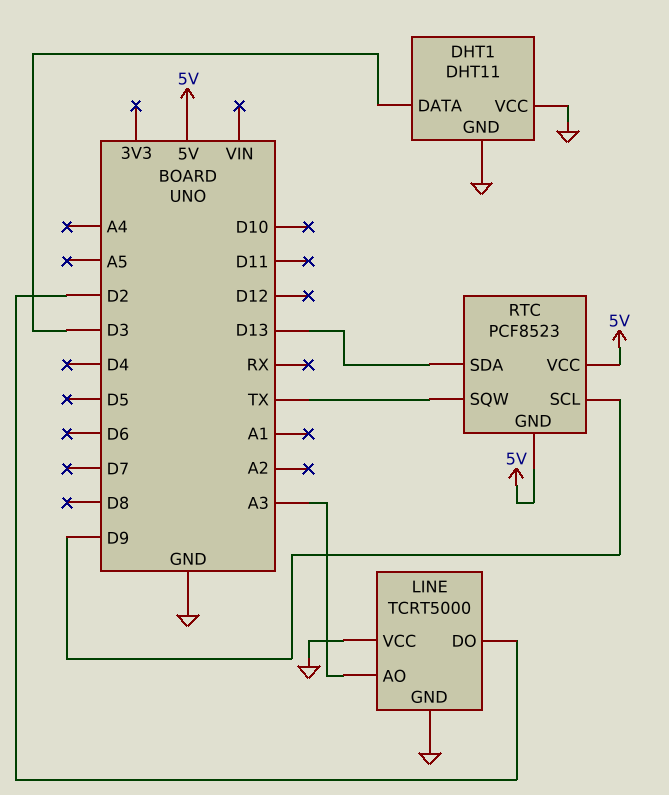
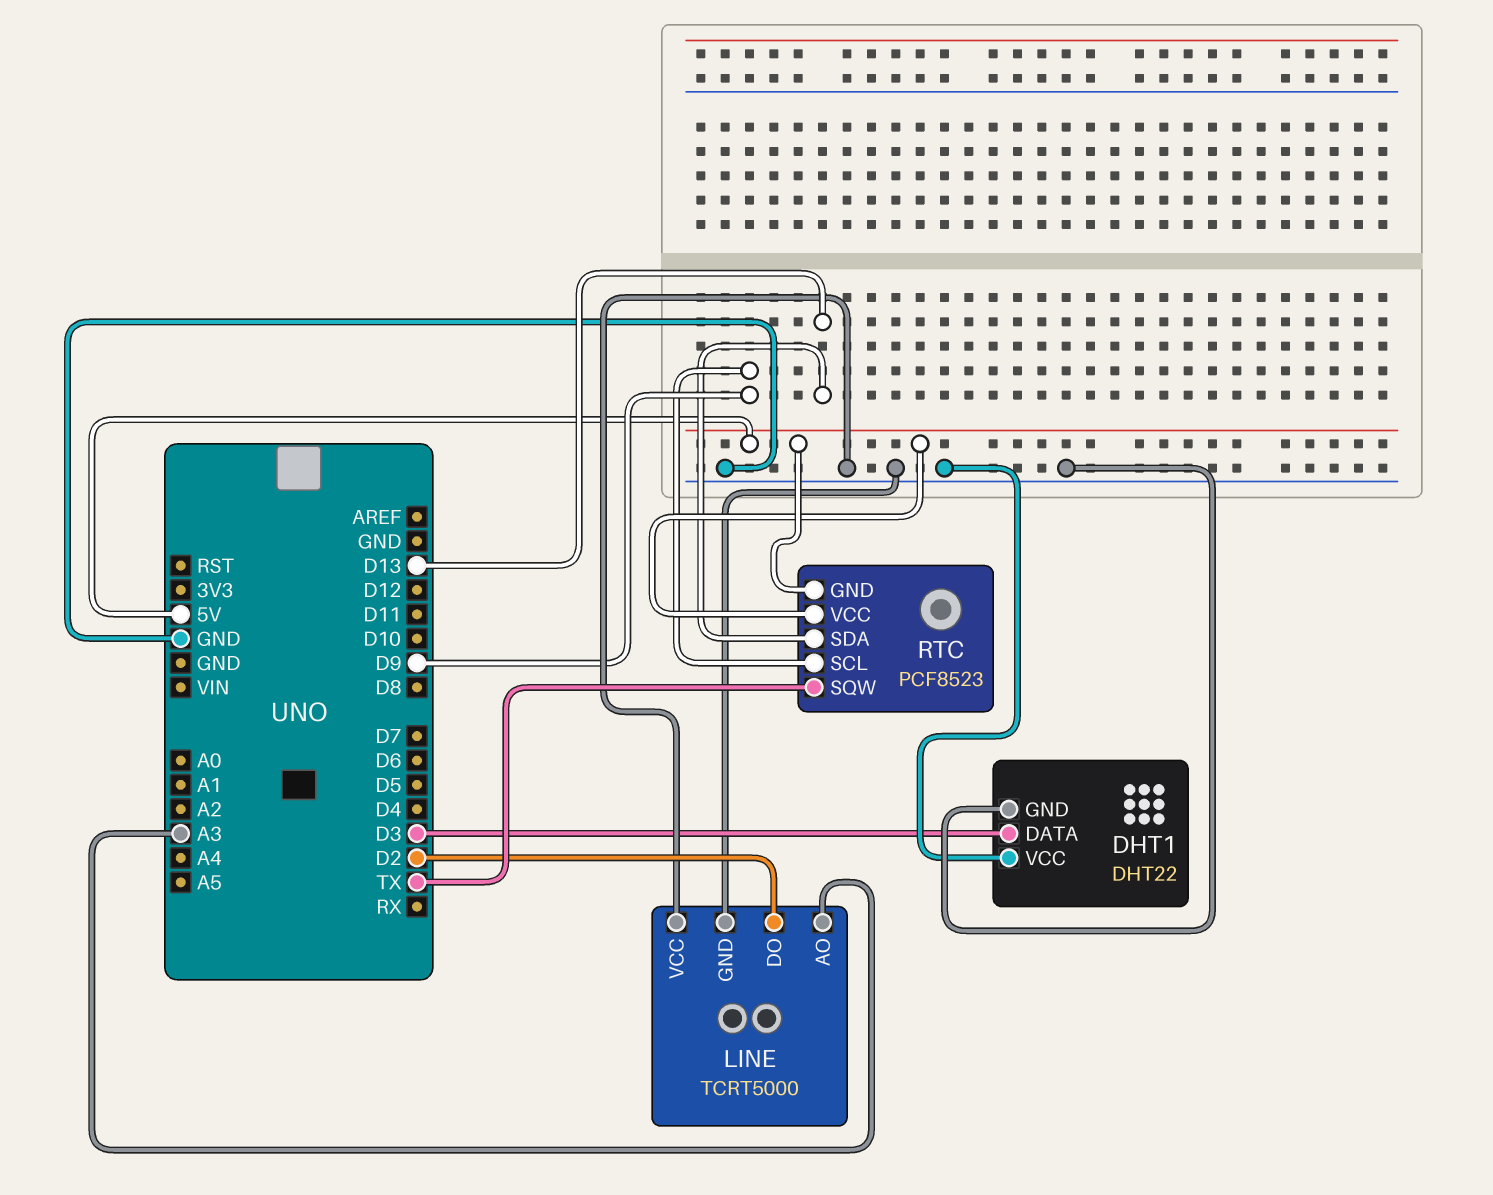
DHT1: DHT11 -> DHT22

